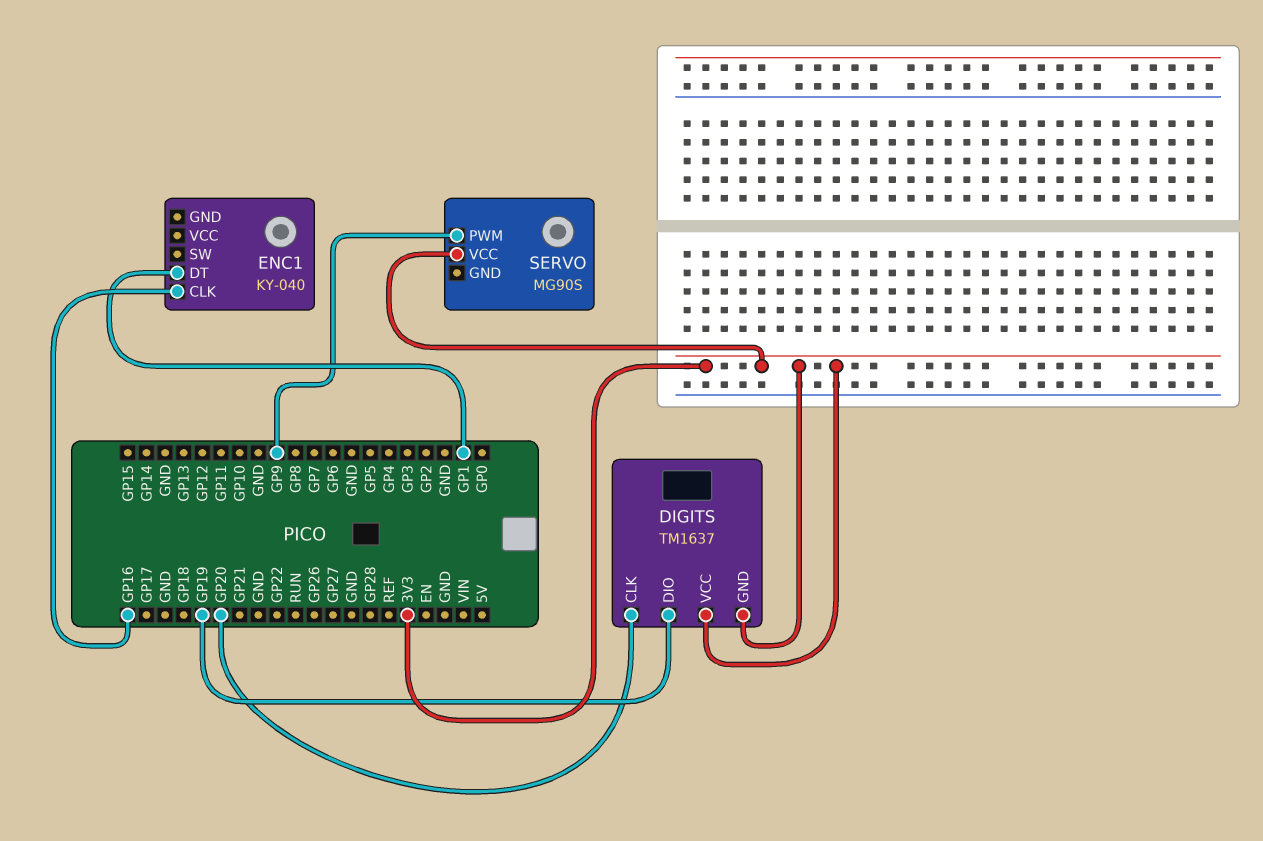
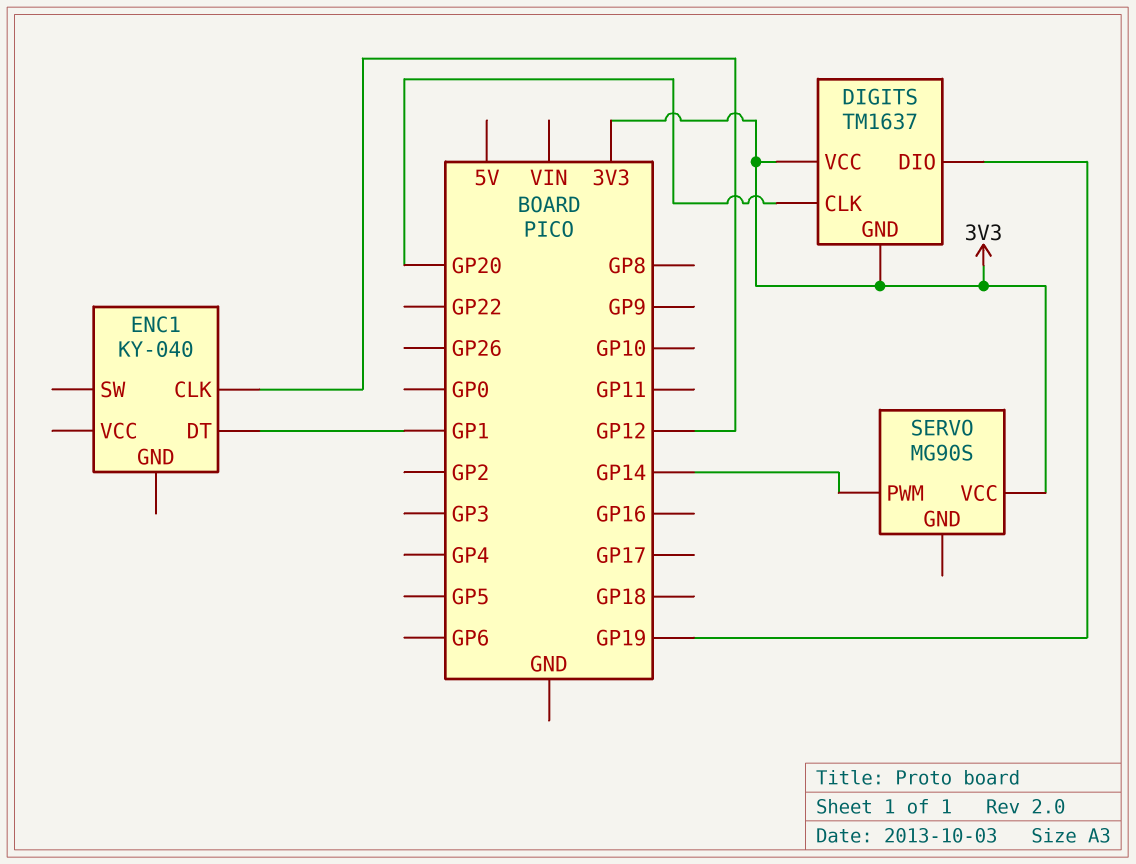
ENC1 pin CLK: GP16 -> GP12
SERVO pin PWM: GP9 -> GP14

